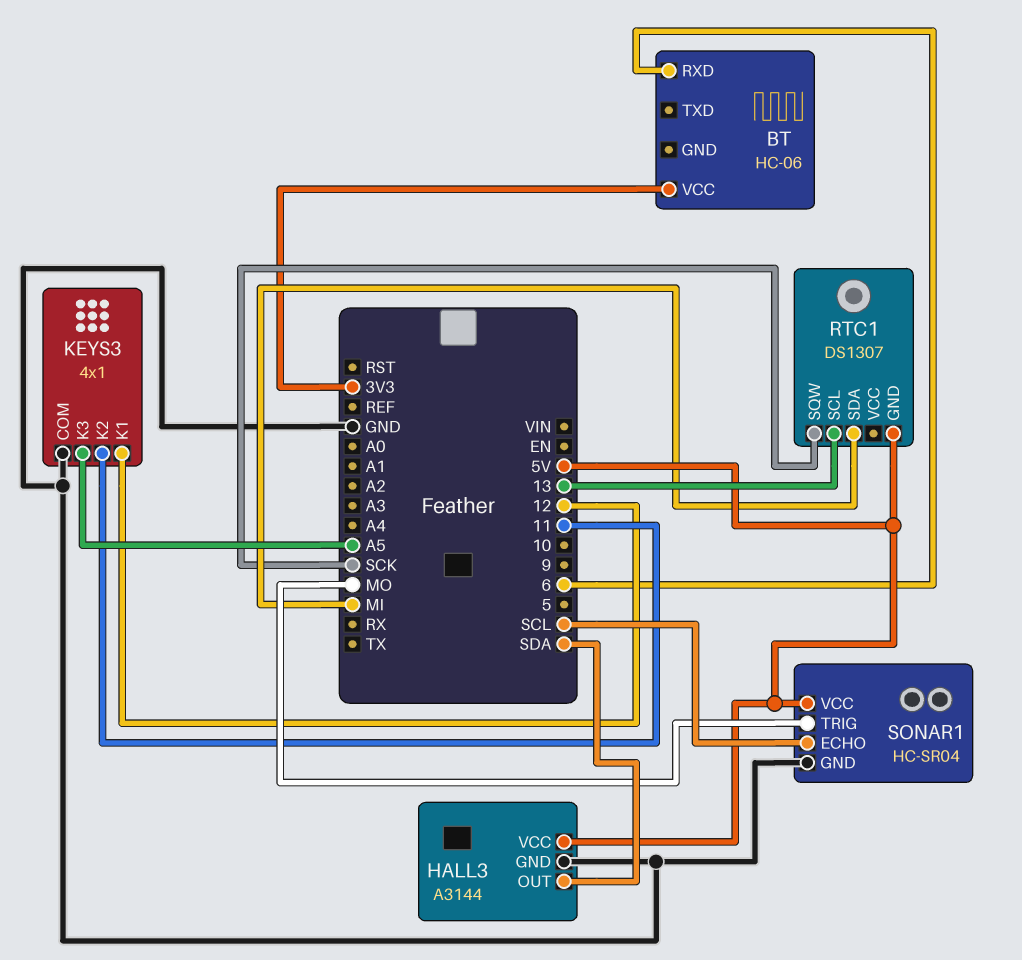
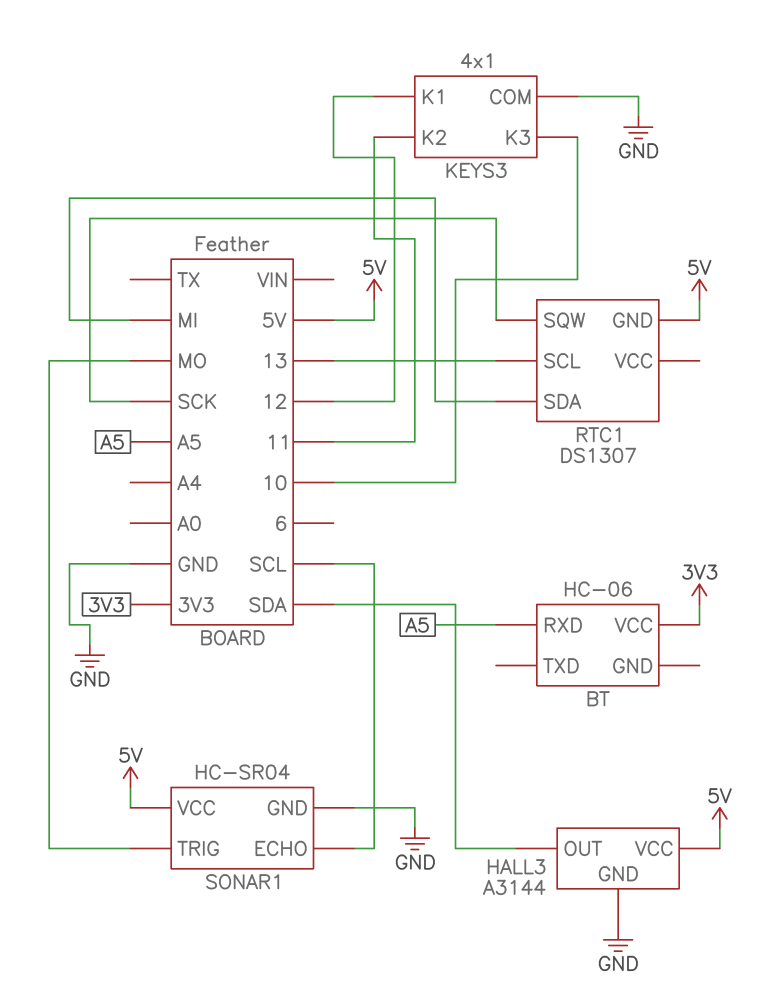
BT pin RXD: 6 -> A5
KEYS3 pin K3: A5 -> 10

